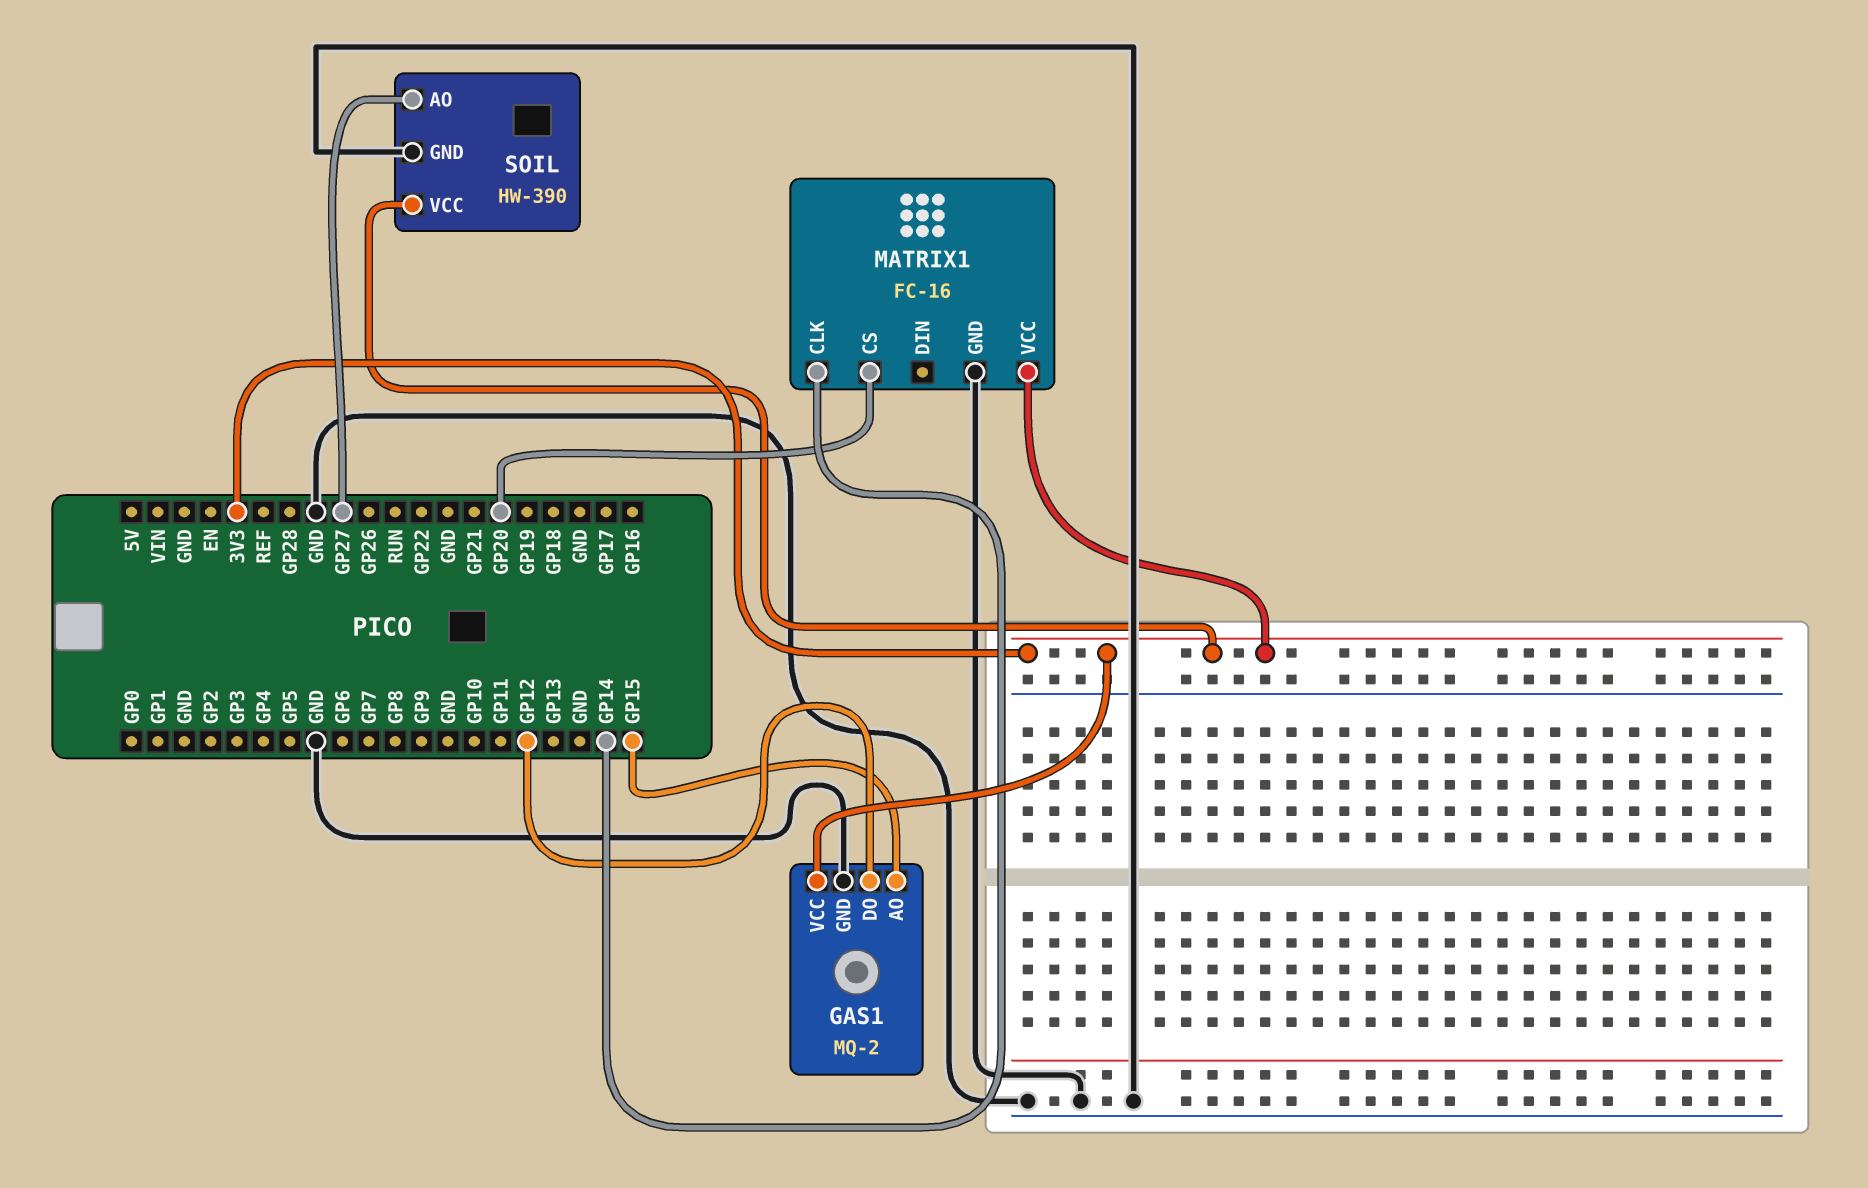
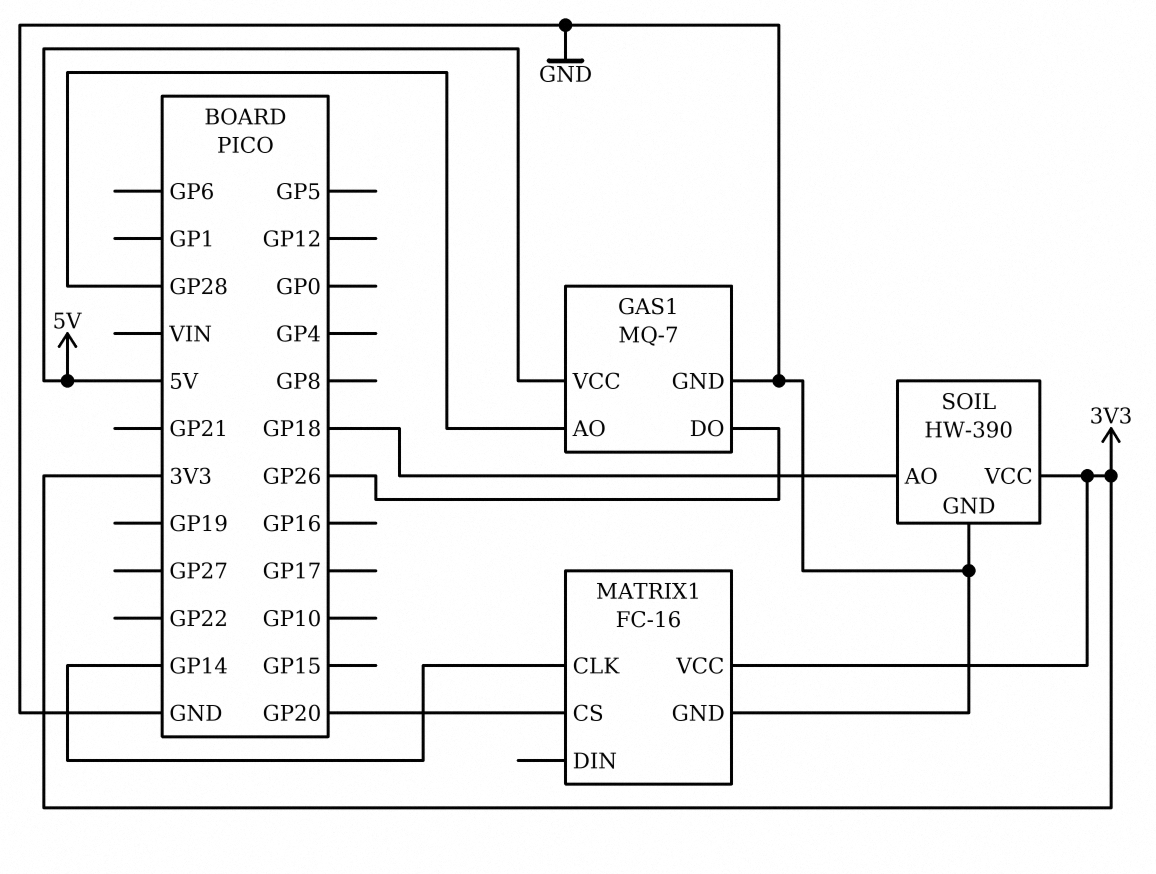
GAS1: MQ-2 -> MQ-7
GAS1 pin AO: GP15 -> GP28
GAS1 pin DO: GP12 -> GP26
GAS1 pin VCC: 3V3 -> 5V
SOIL pin AO: GP27 -> GP18

